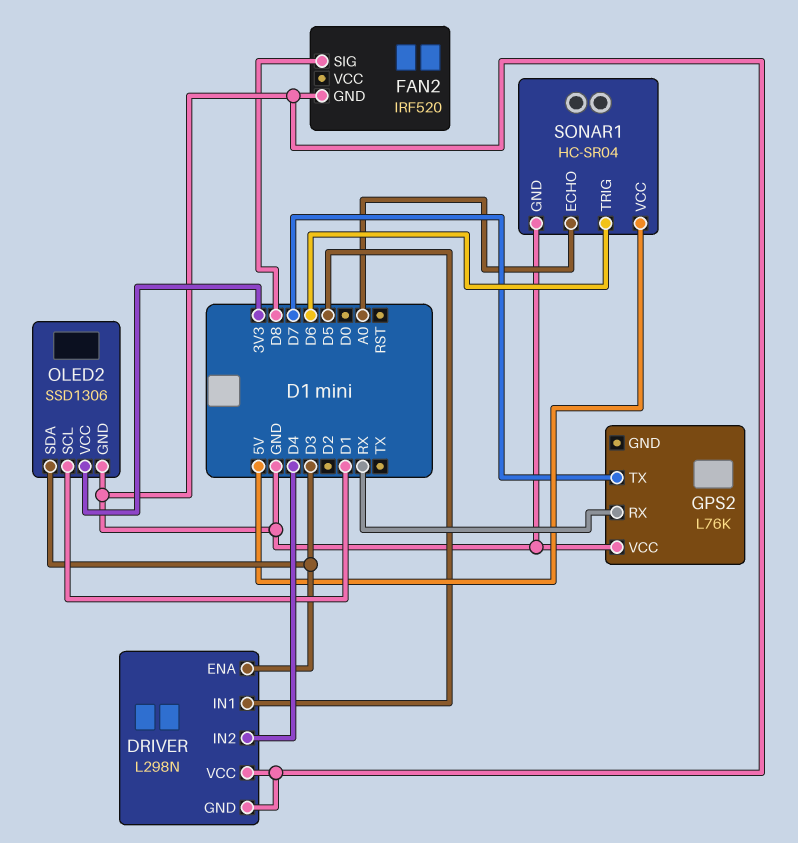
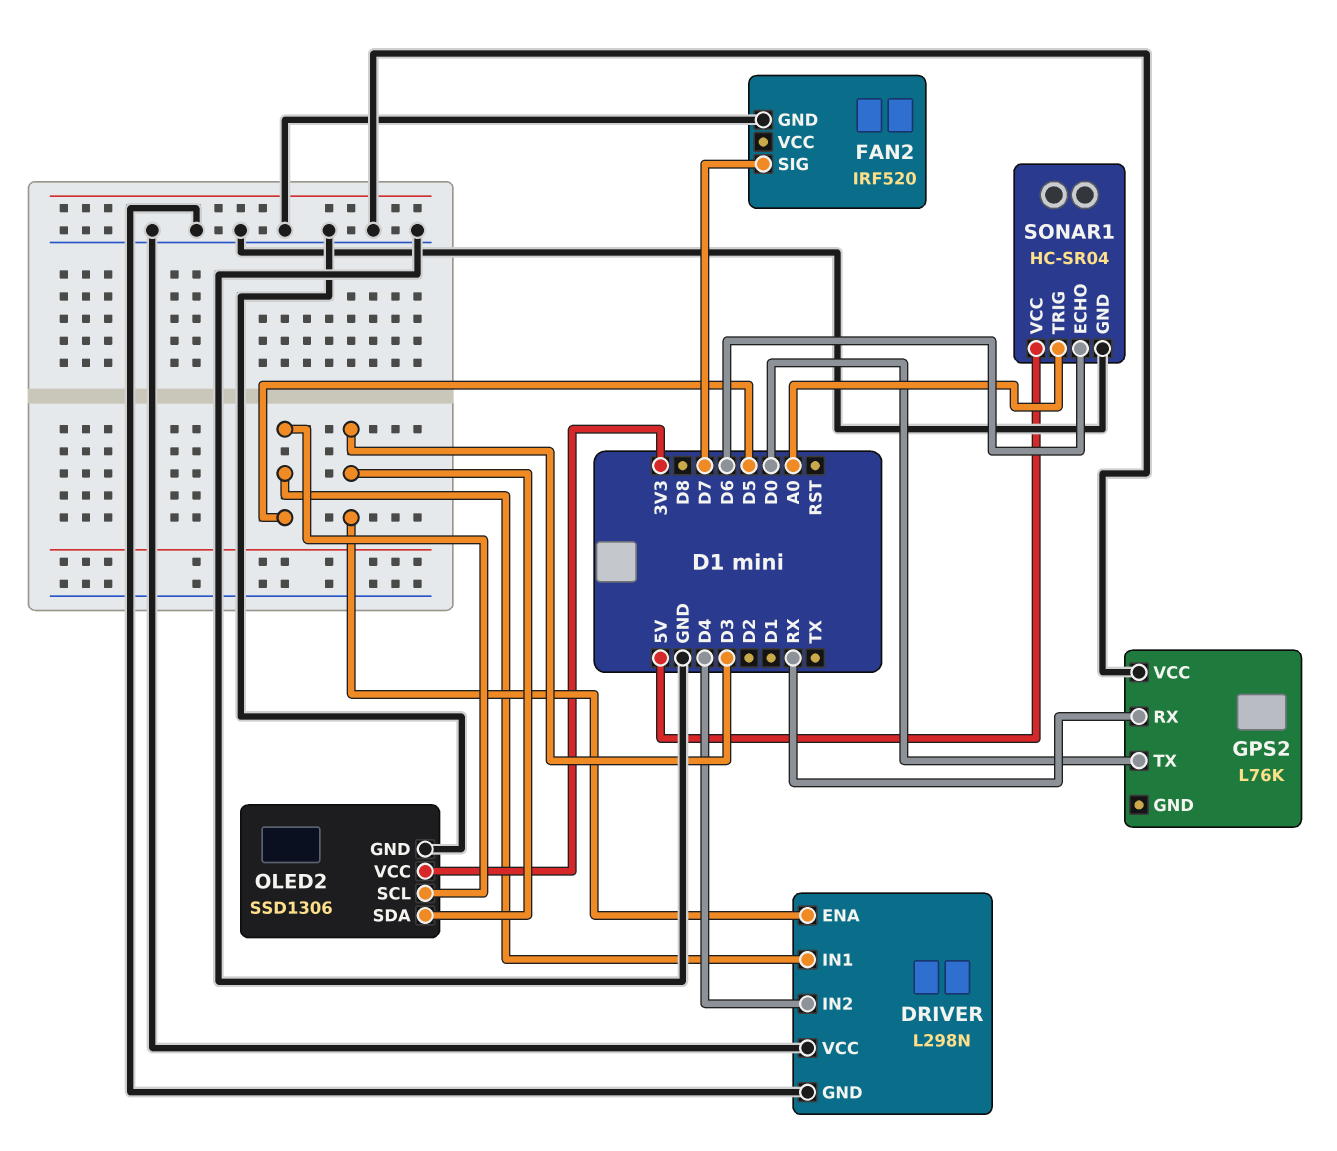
FAN2 pin SIG: D8 -> D7
GPS2 pin TX: D7 -> D0
OLED2 pin SCL: D1 -> D5
SONAR1 pin ECHO: A0 -> D6
SONAR1 pin TRIG: D6 -> A0

